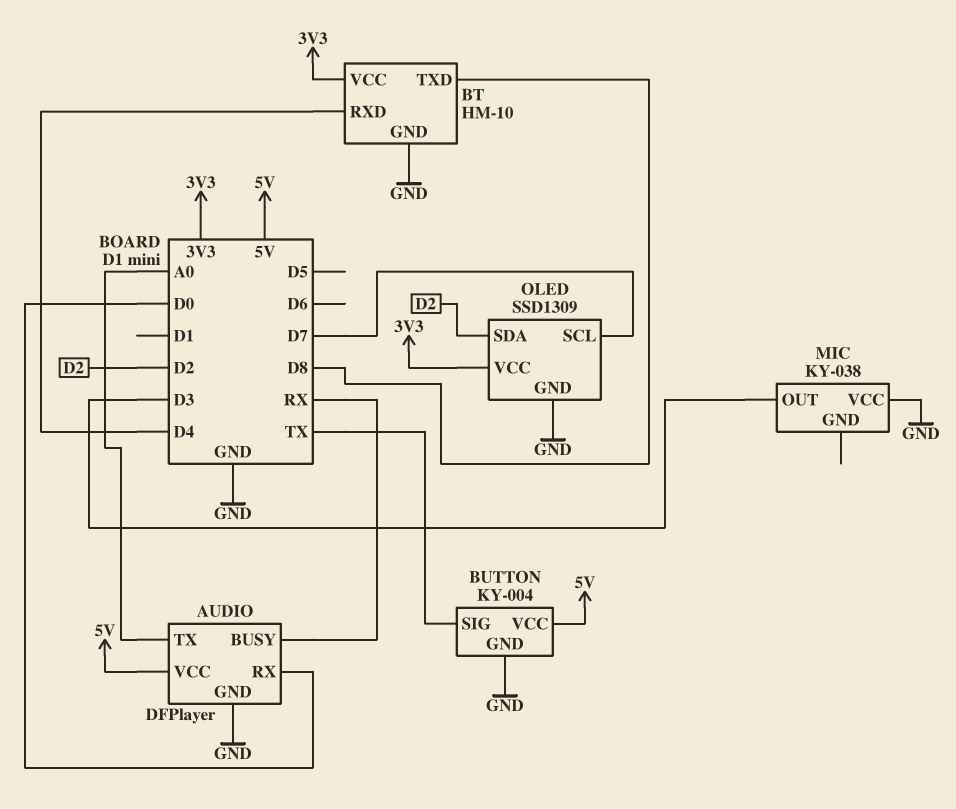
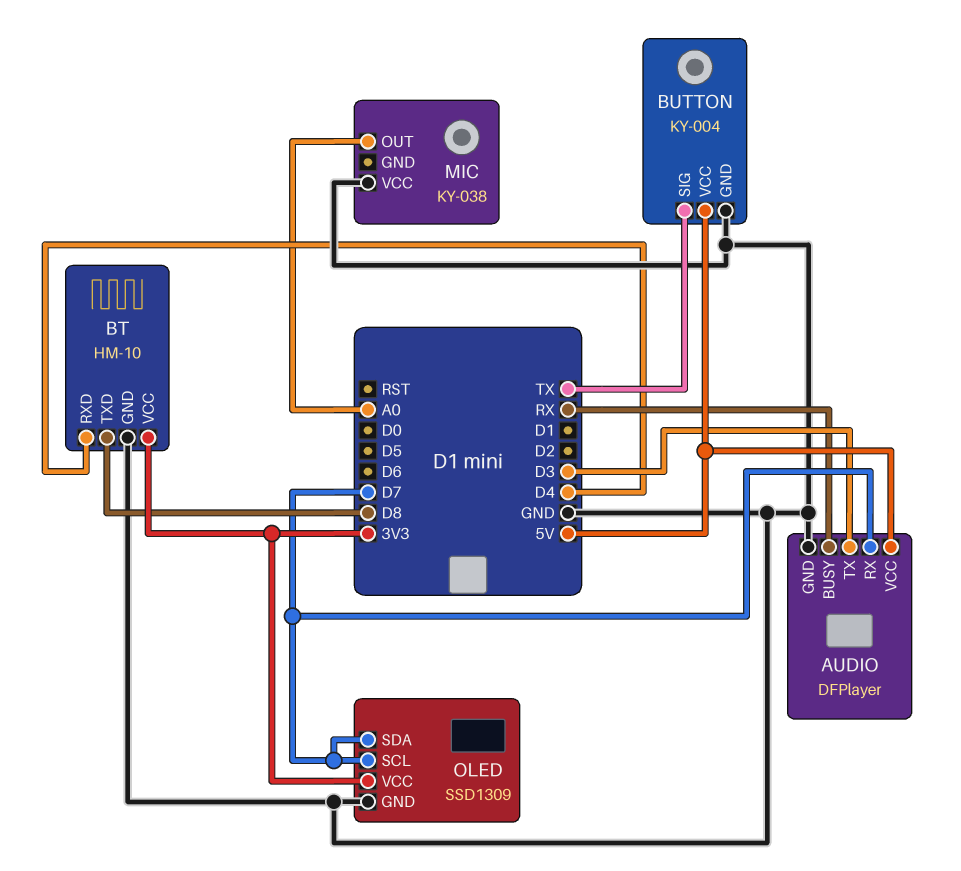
AUDIO pin RX: D0 -> D7
AUDIO pin TX: A0 -> D3
MIC pin OUT: D3 -> A0
OLED pin SDA: D2 -> D7

